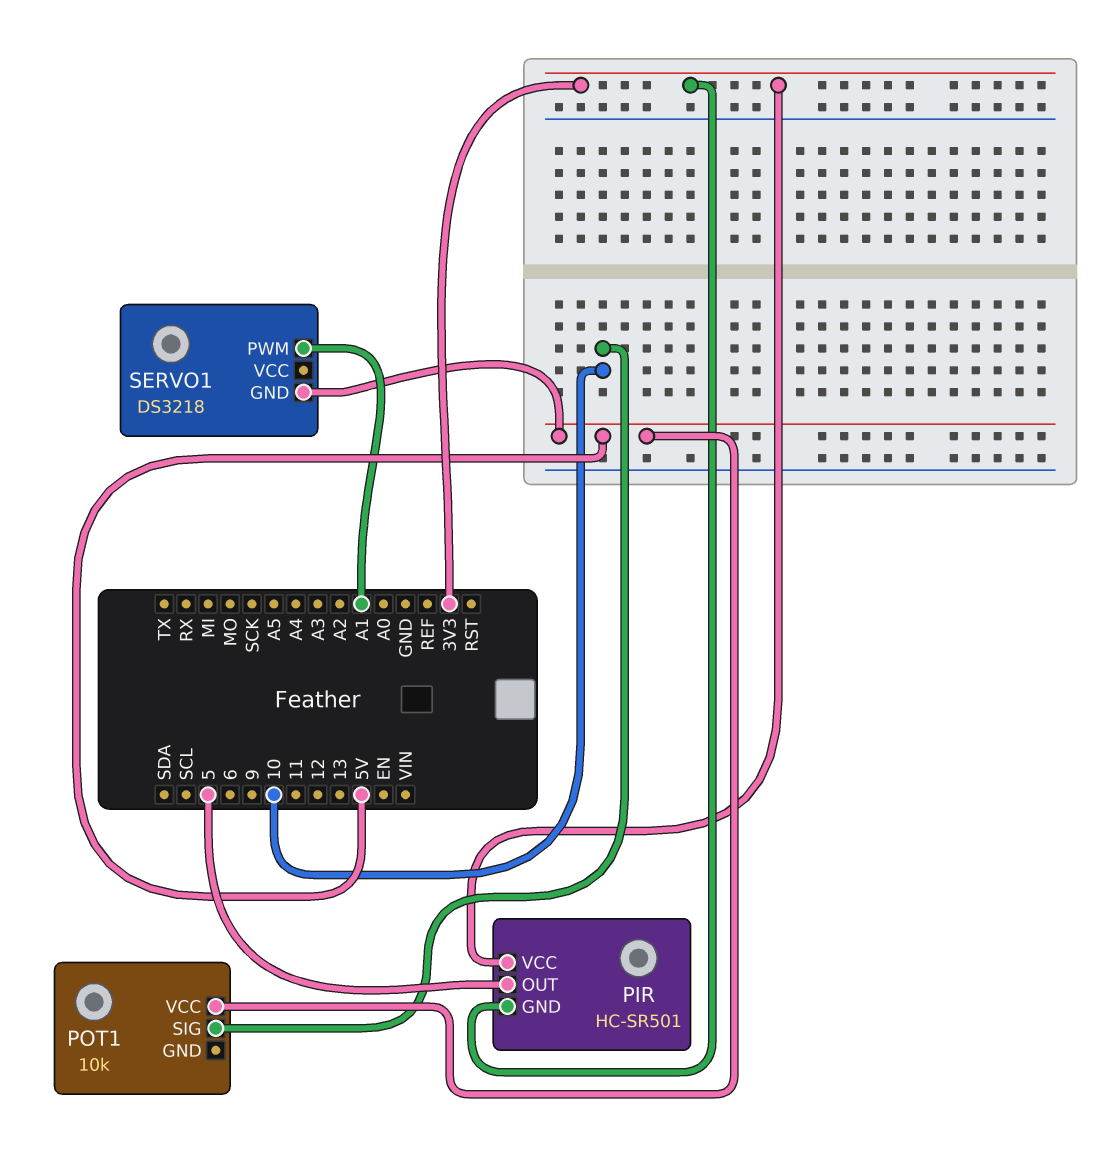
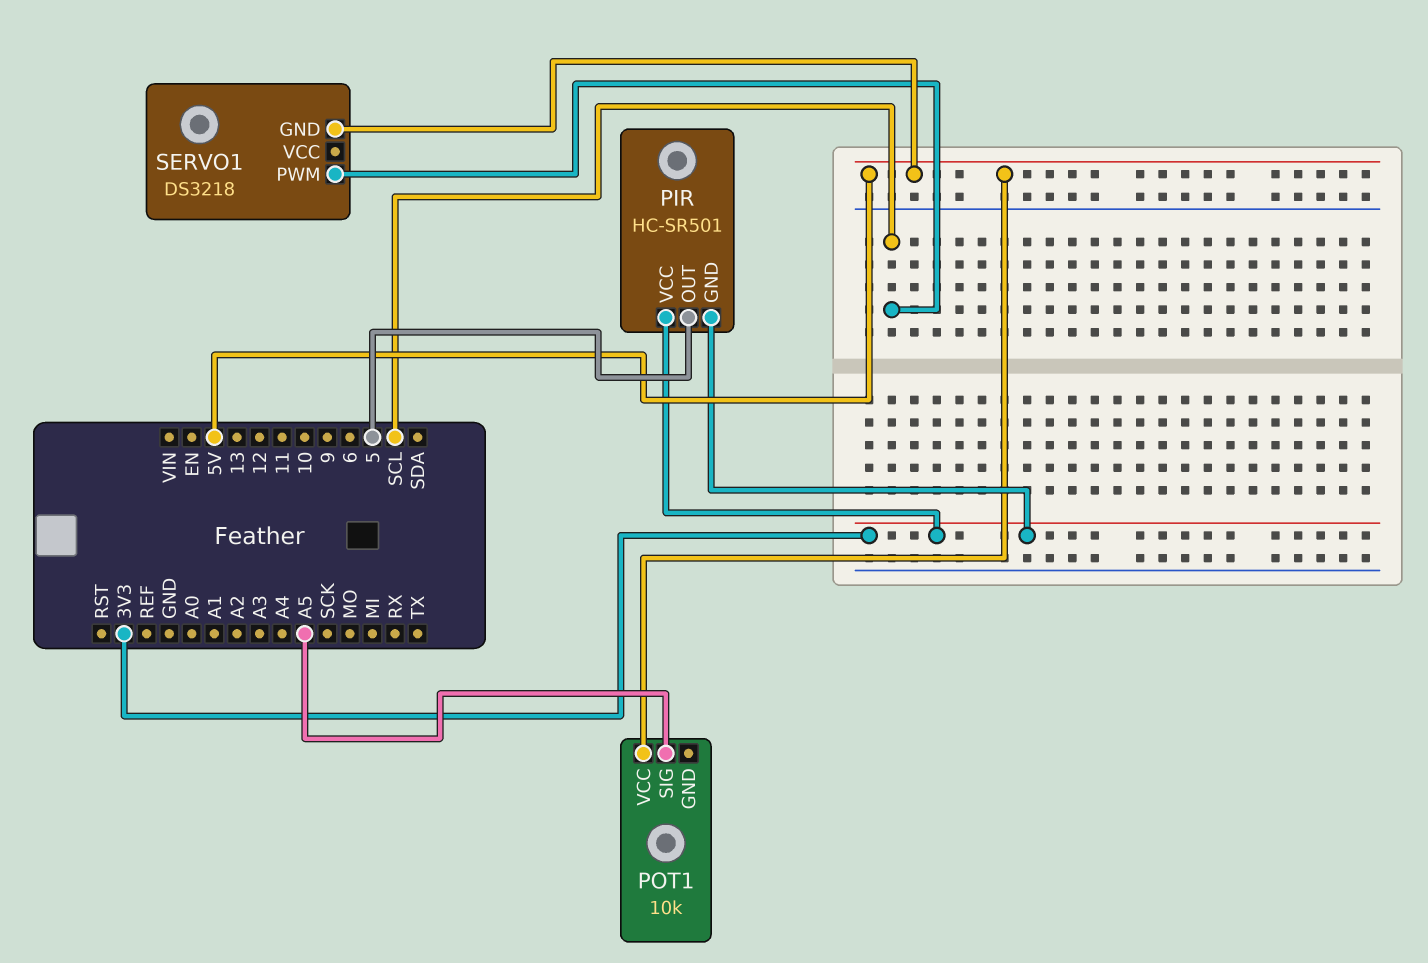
POT1 pin SIG: 10 -> A5
SERVO1 pin PWM: A1 -> SCL

